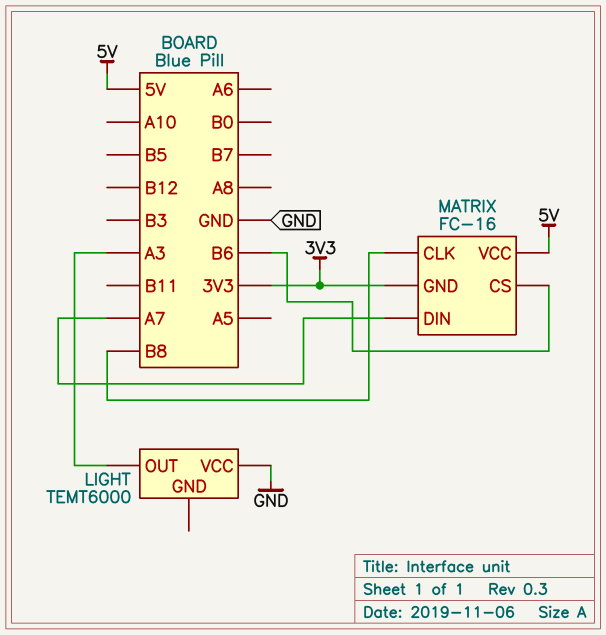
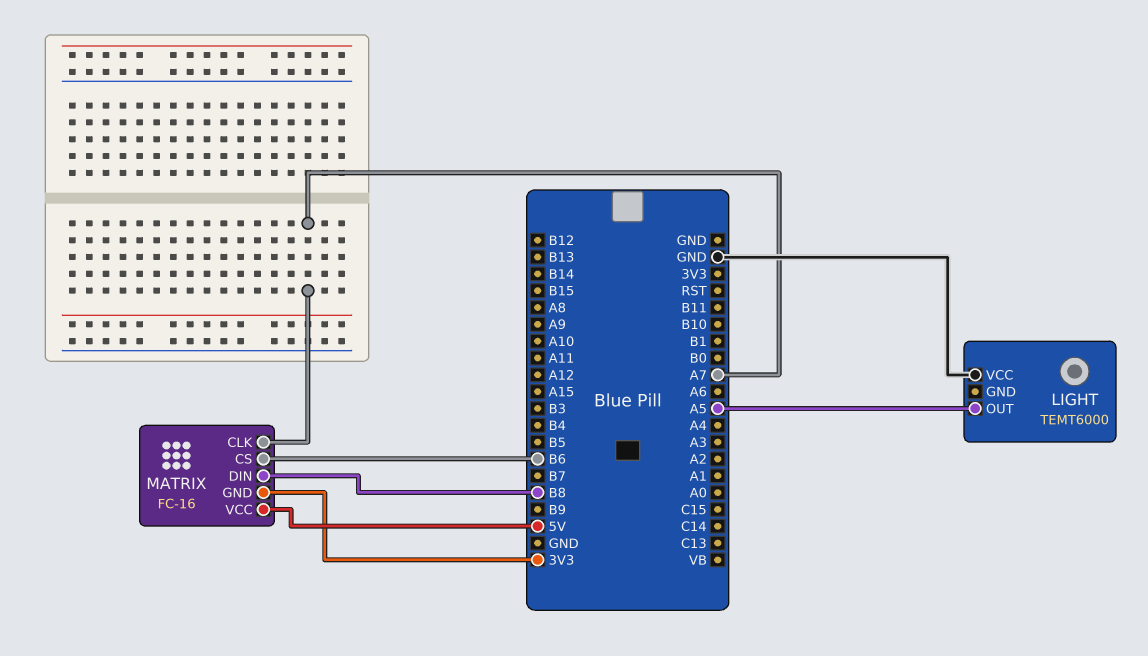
LIGHT pin OUT: A3 -> A5
MATRIX pin CLK: B8 -> A7
MATRIX pin DIN: A7 -> B8

